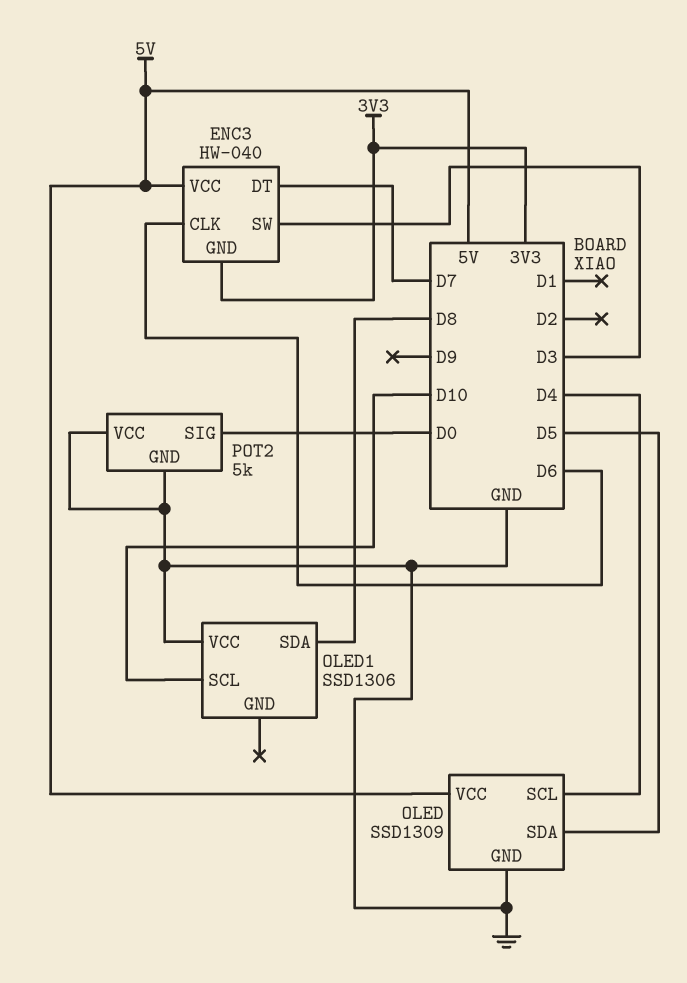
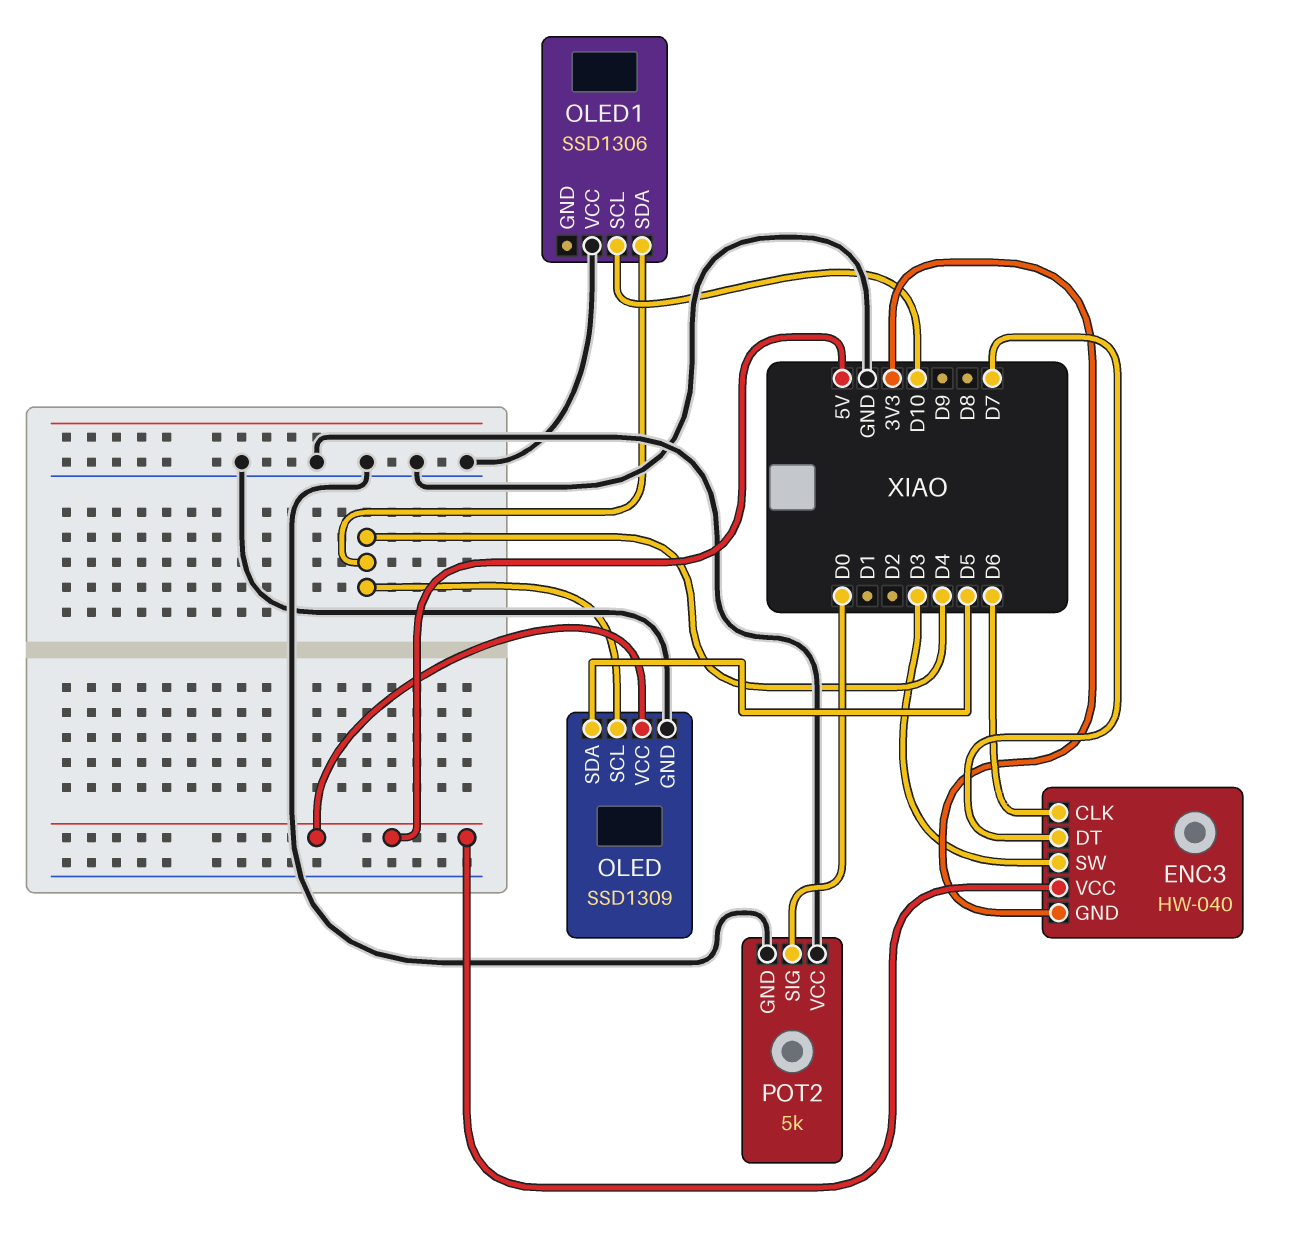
OLED1 pin SDA: D8 -> D4

